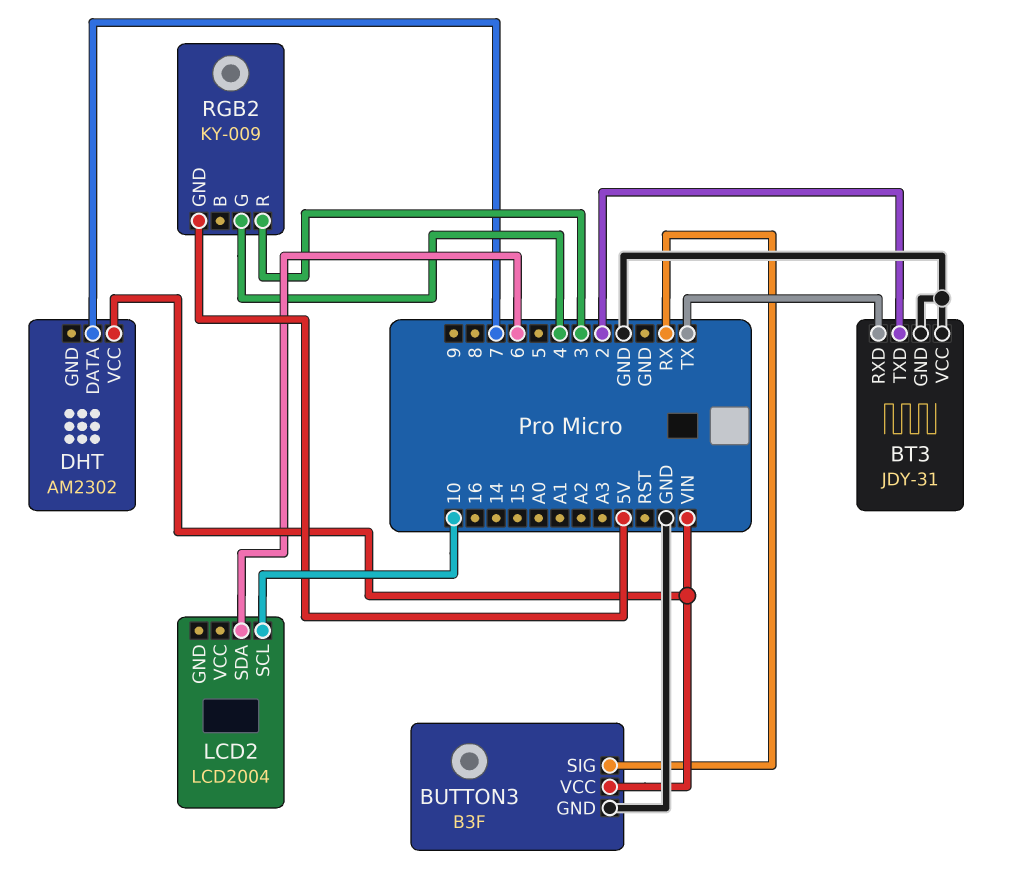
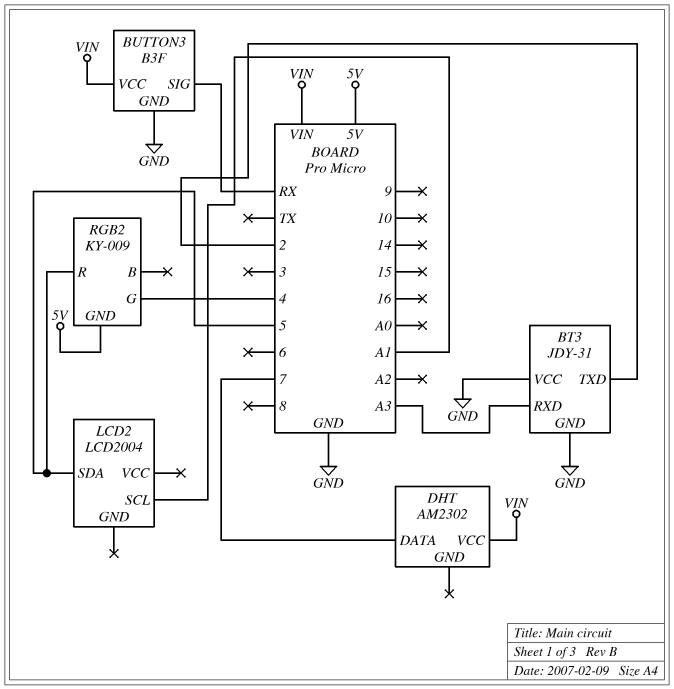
BT3 pin RXD: TX -> A3
LCD2 pin SCL: 10 -> A1
LCD2 pin SDA: 6 -> 5
RGB2 pin R: 3 -> 5

